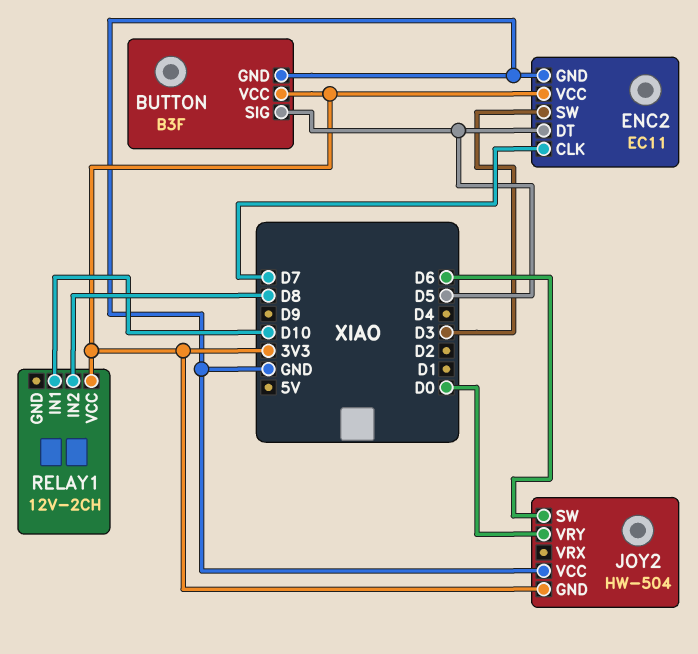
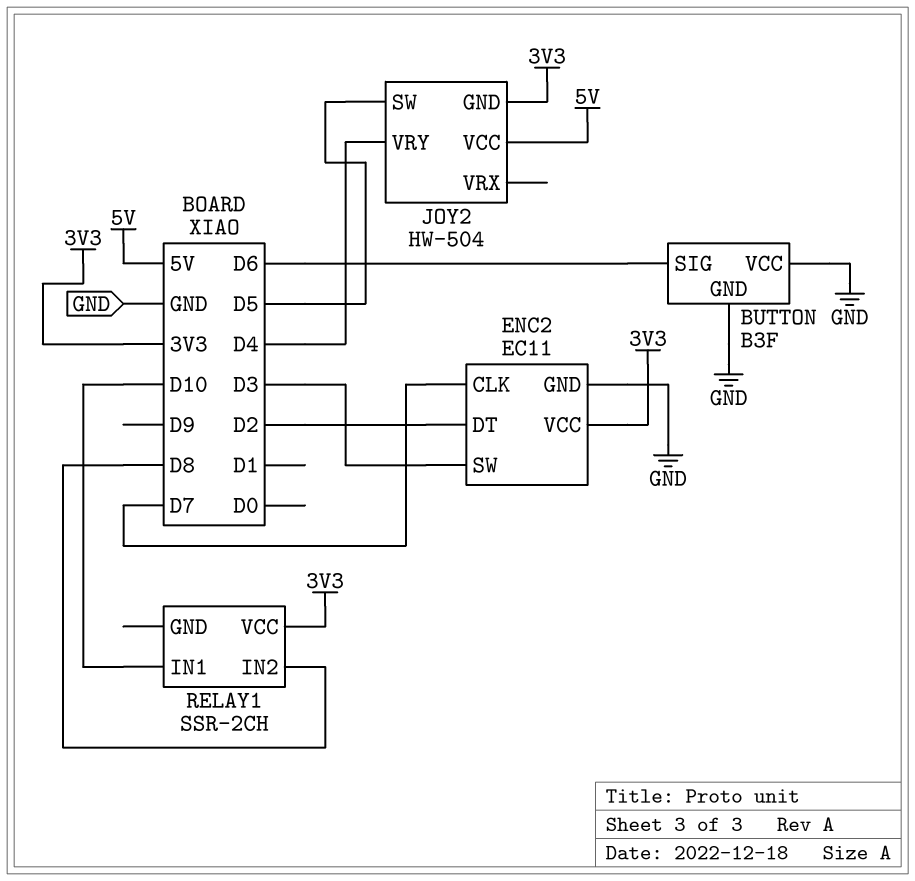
BUTTON pin SIG: D5 -> D6
BUTTON pin VCC: 3V3 -> GND
ENC2 pin DT: D5 -> D2
JOY2 pin SW: D6 -> D5
JOY2 pin VCC: GND -> 5V
JOY2 pin VRY: D0 -> D4
RELAY1: 12V-2CH -> SSR-2CH

